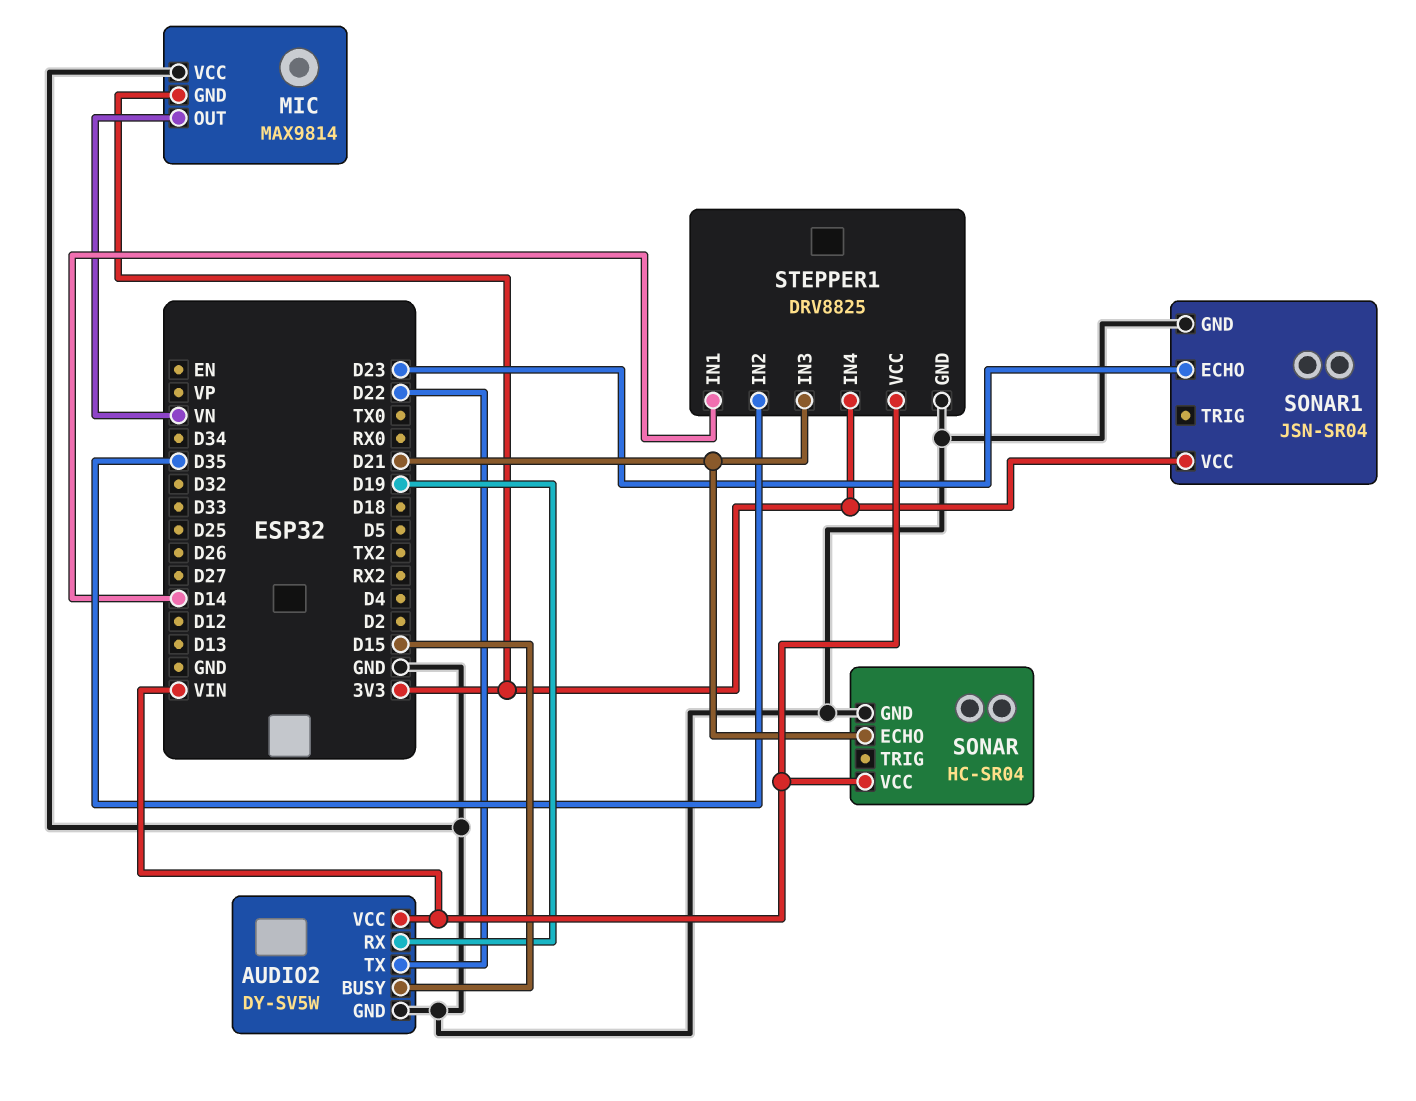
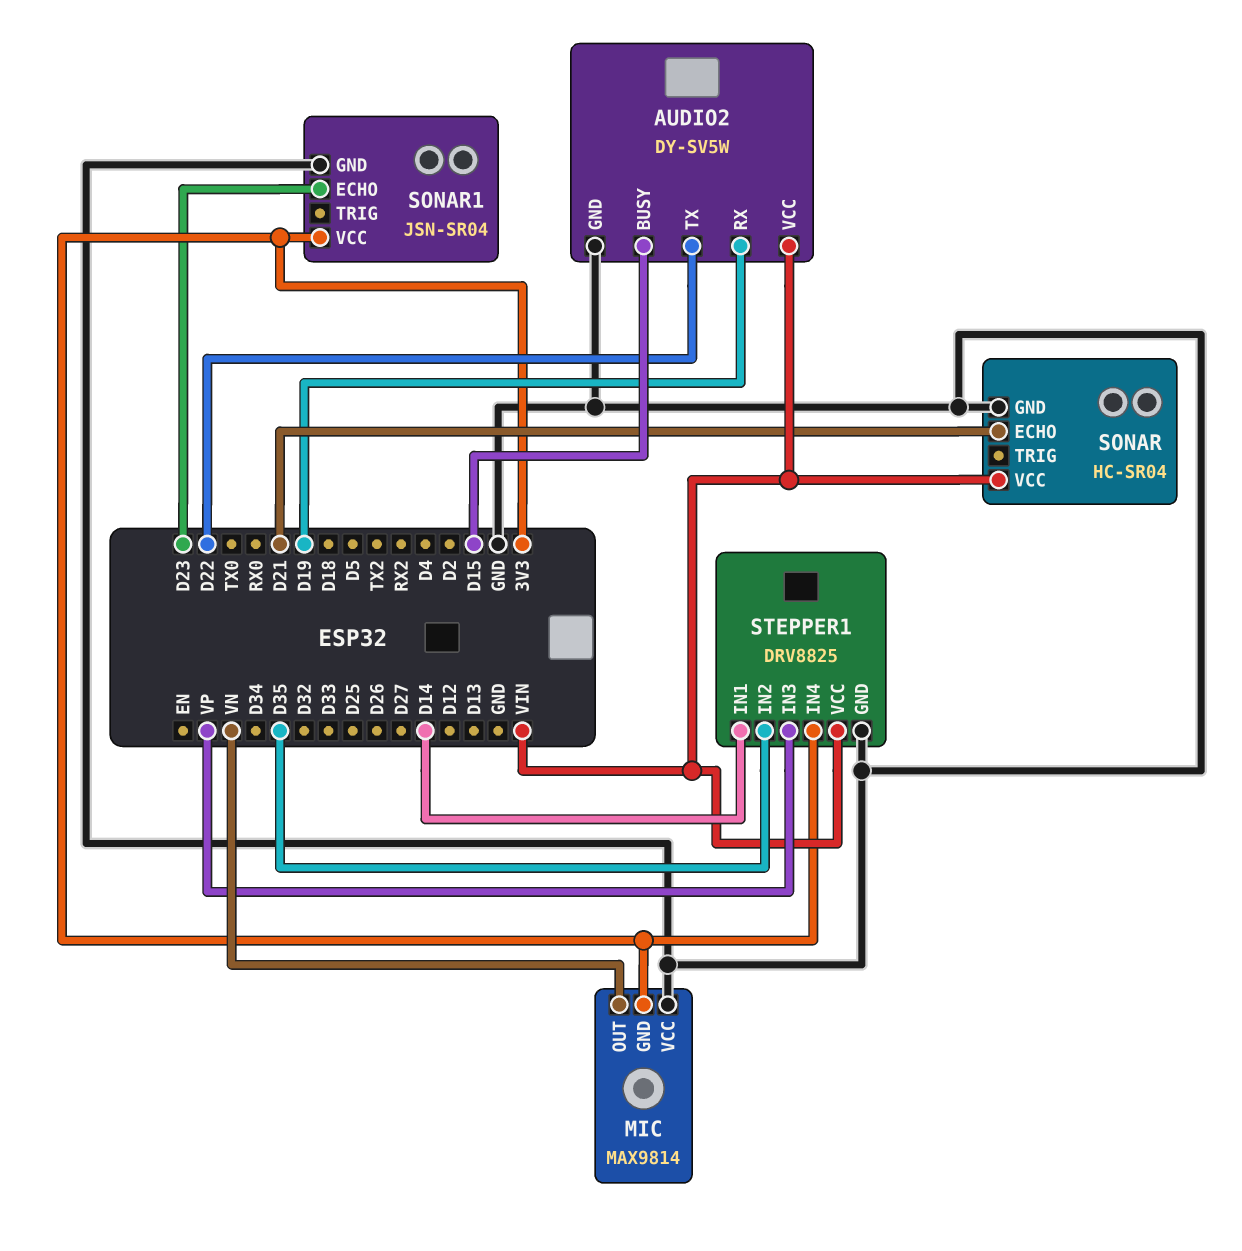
STEPPER1 pin IN3: D21 -> VP

